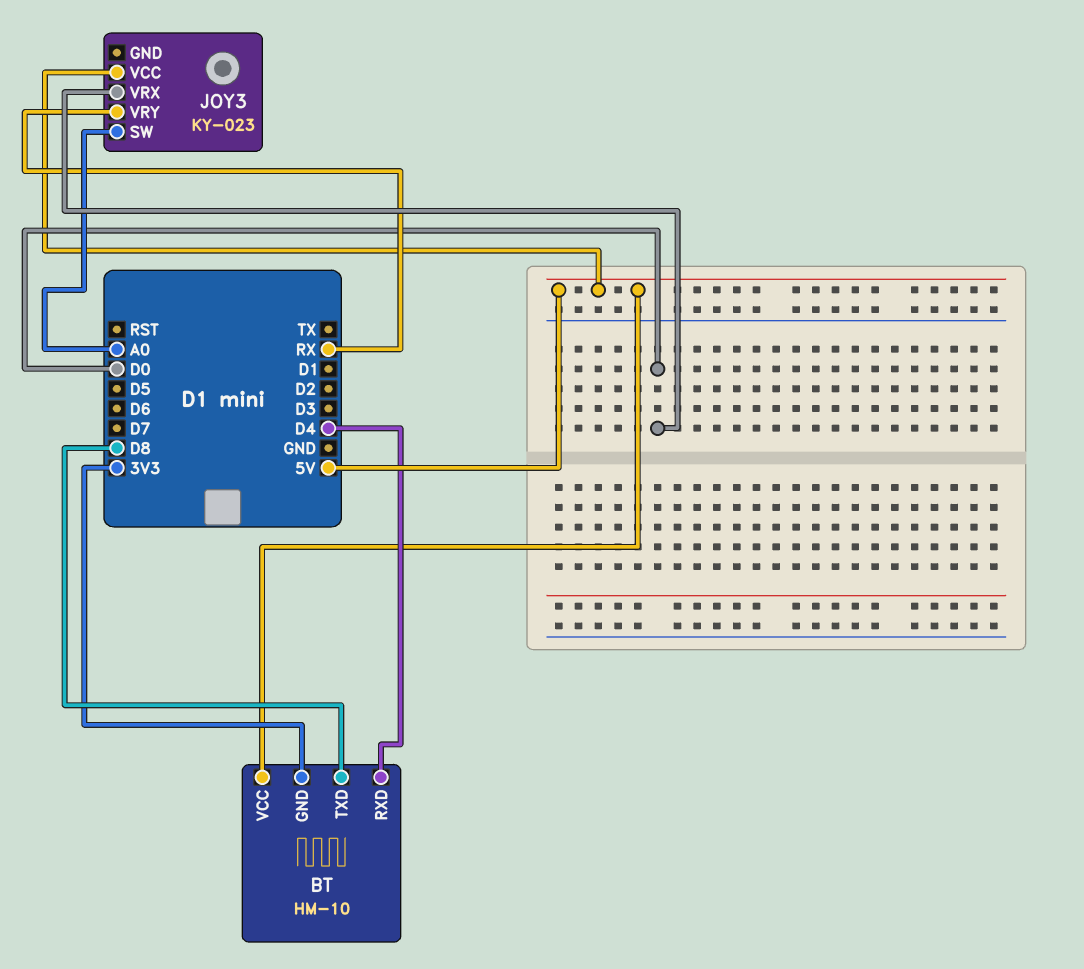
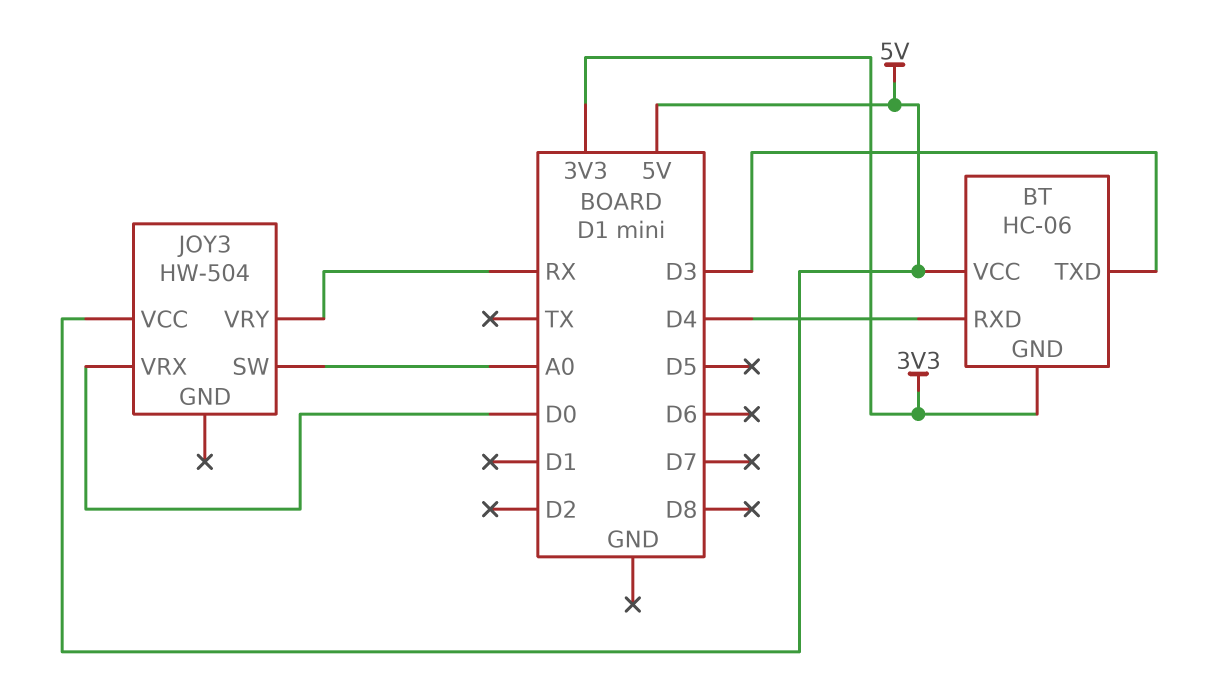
BT: HM-10 -> HC-06
BT pin TXD: D8 -> D3
JOY3: KY-023 -> HW-504

